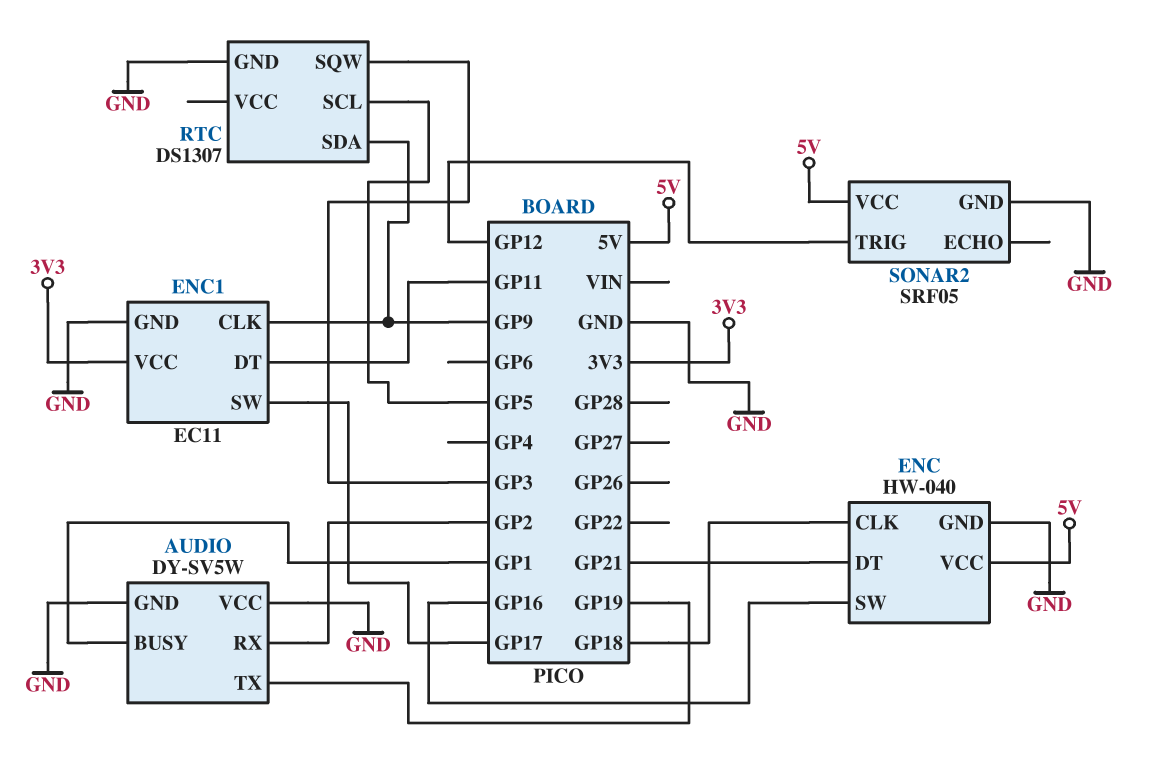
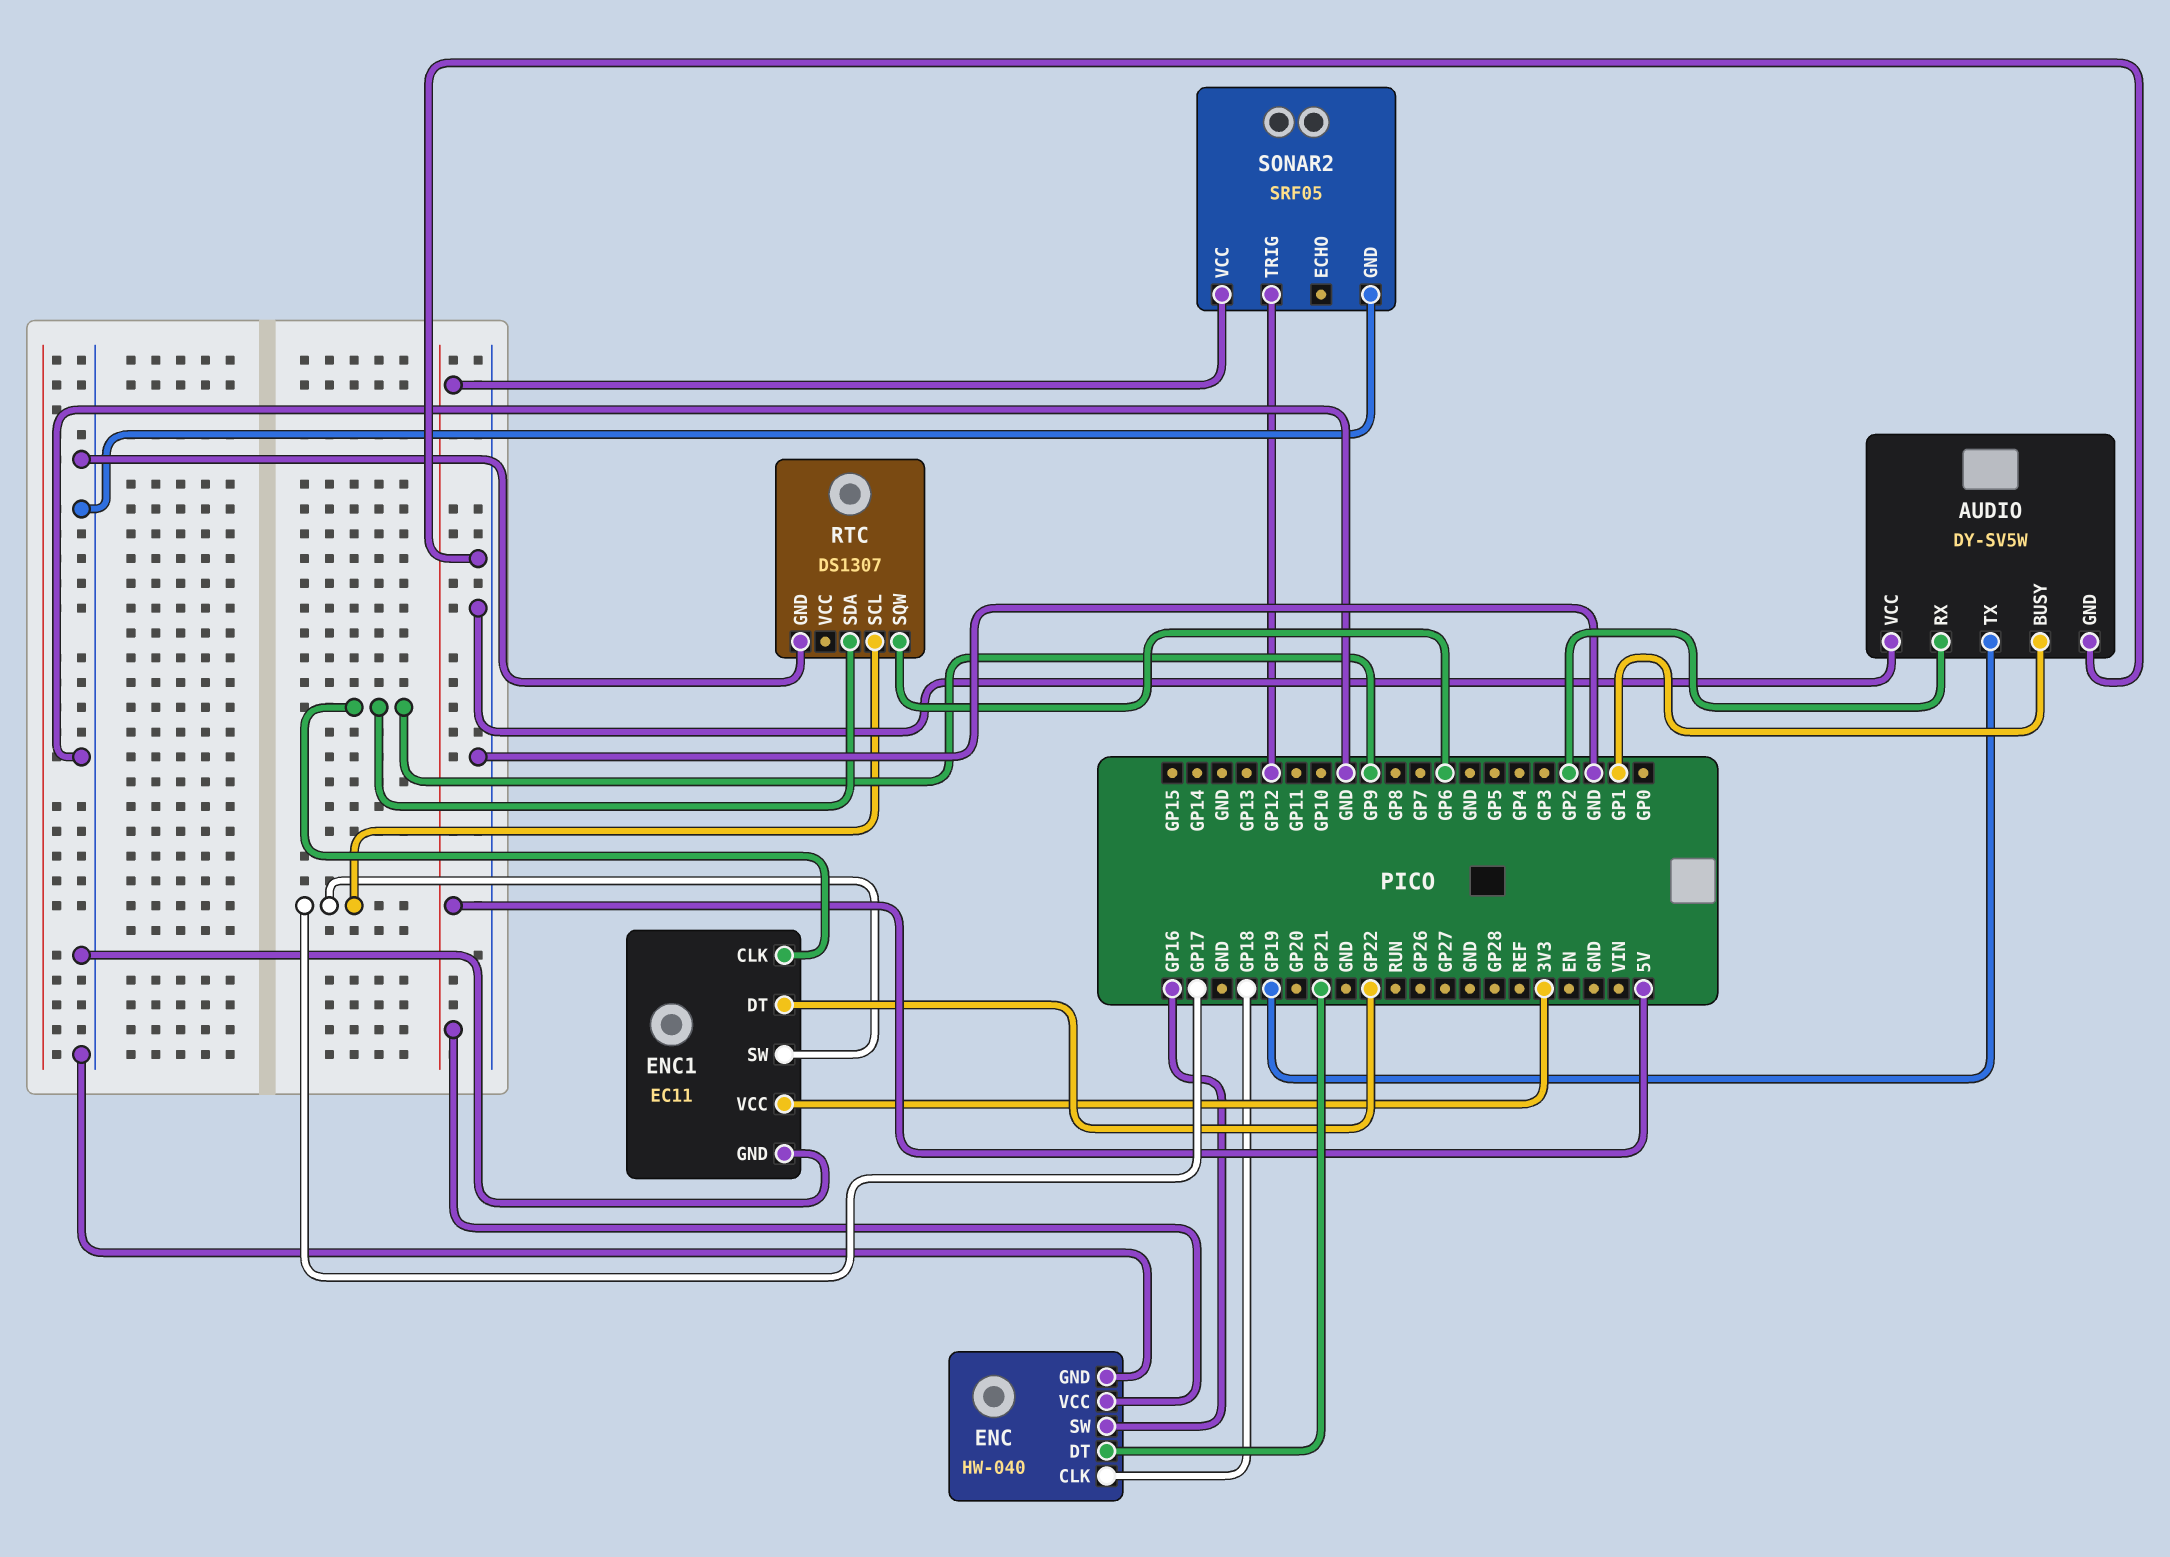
ENC1 pin DT: GP11 -> GP22
RTC pin SCL: GP5 -> GP17
RTC pin SQW: GP3 -> GP6

